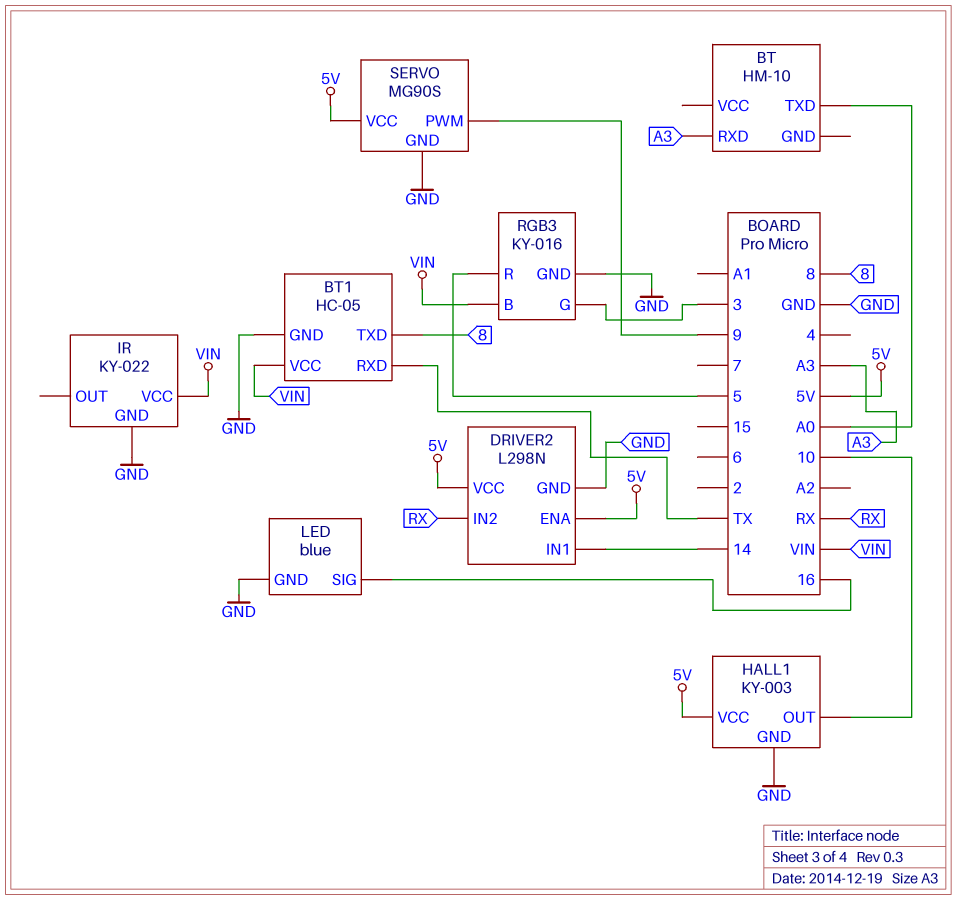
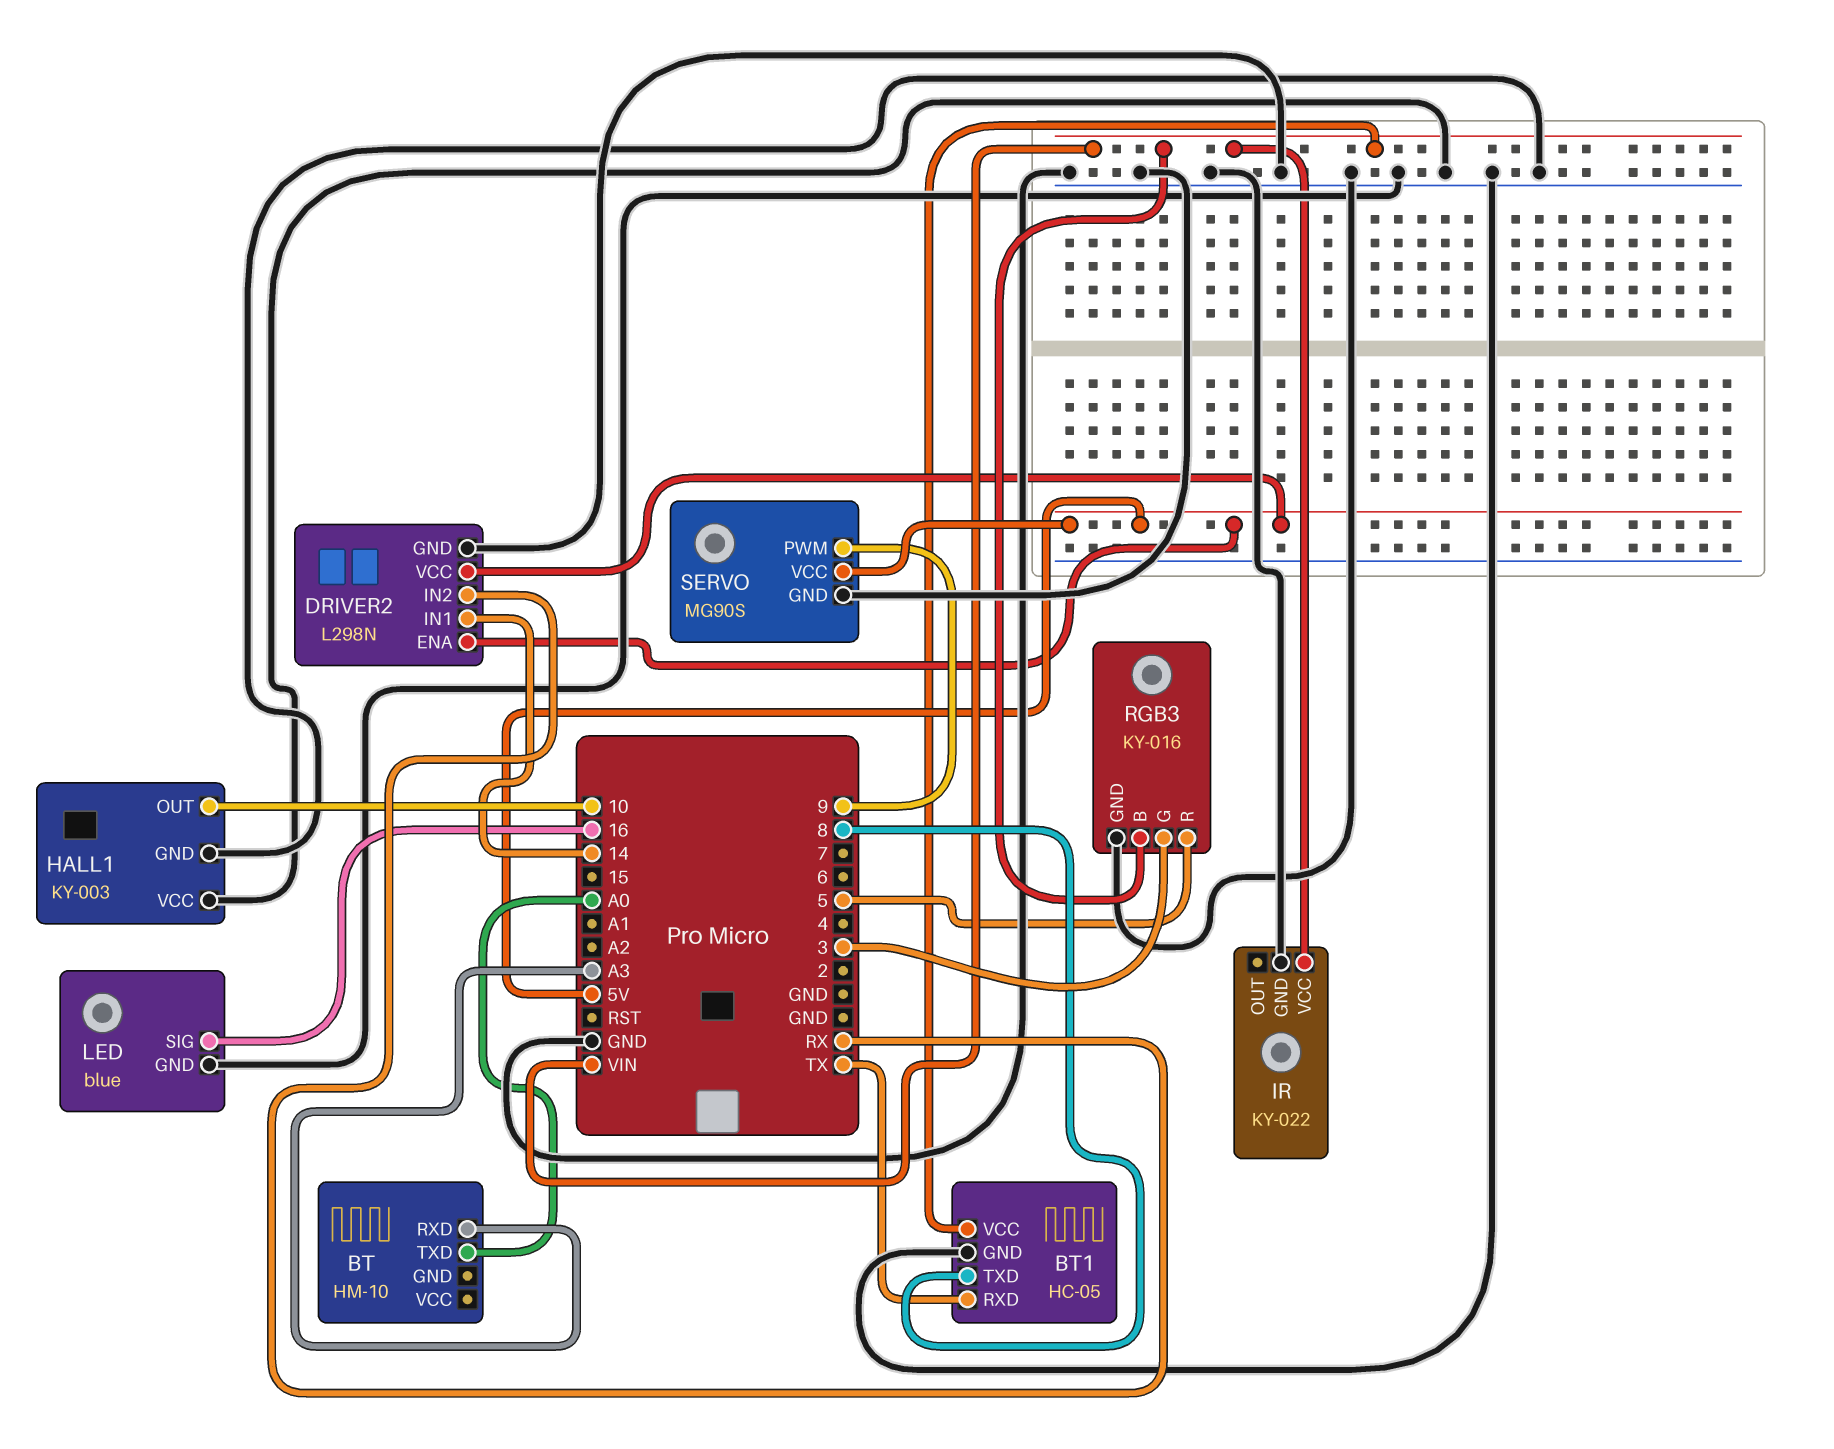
HALL1 pin VCC: 5V -> GND

